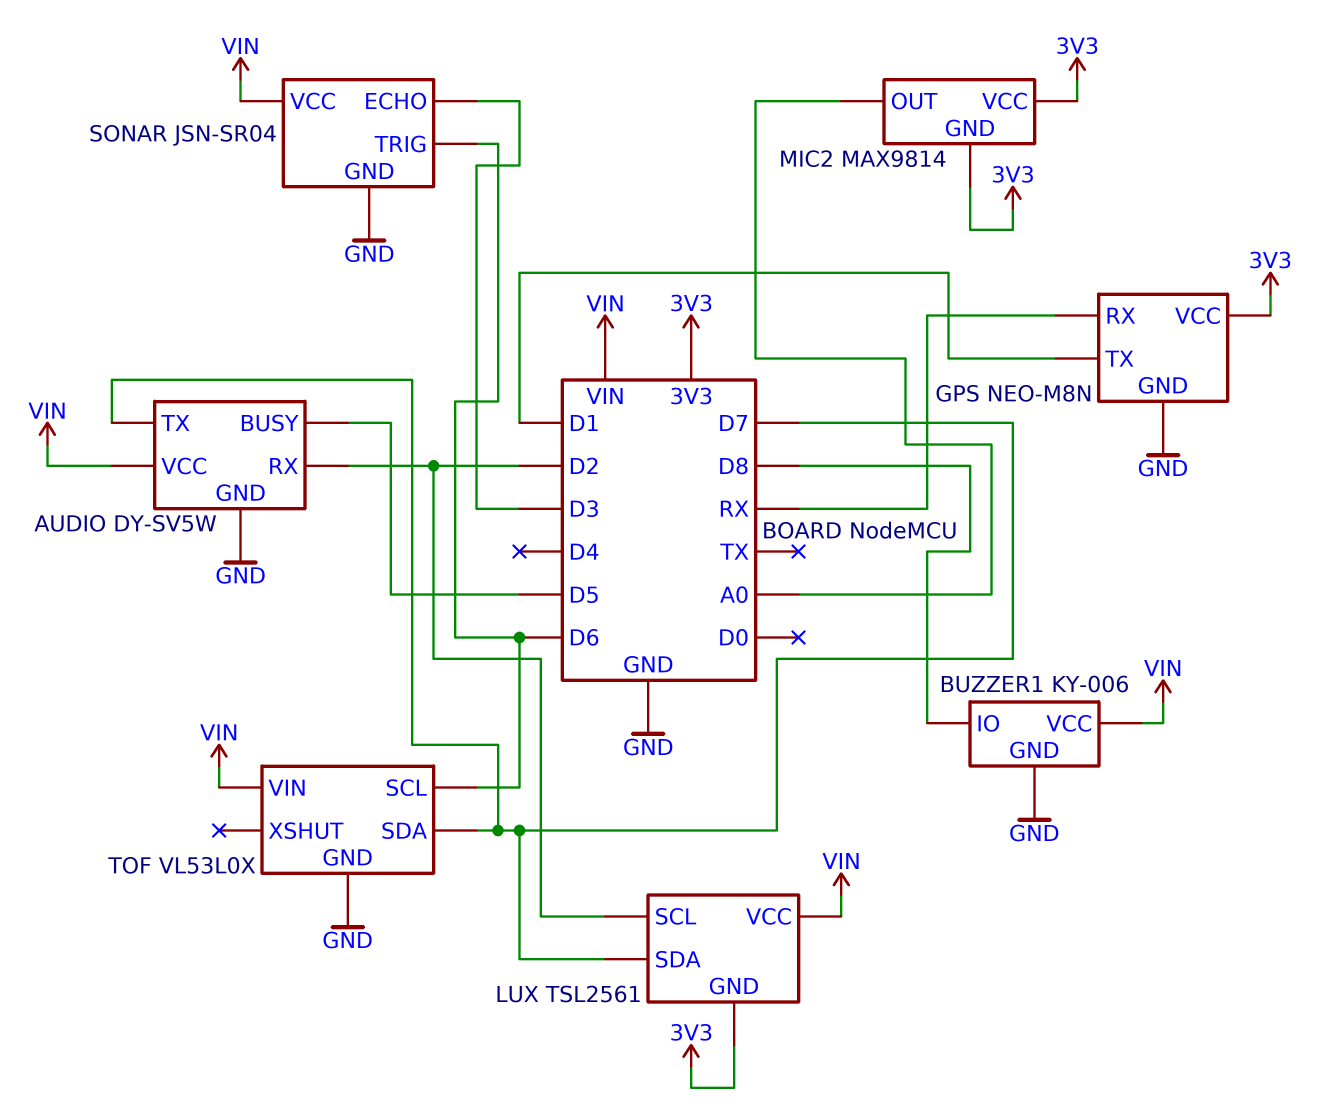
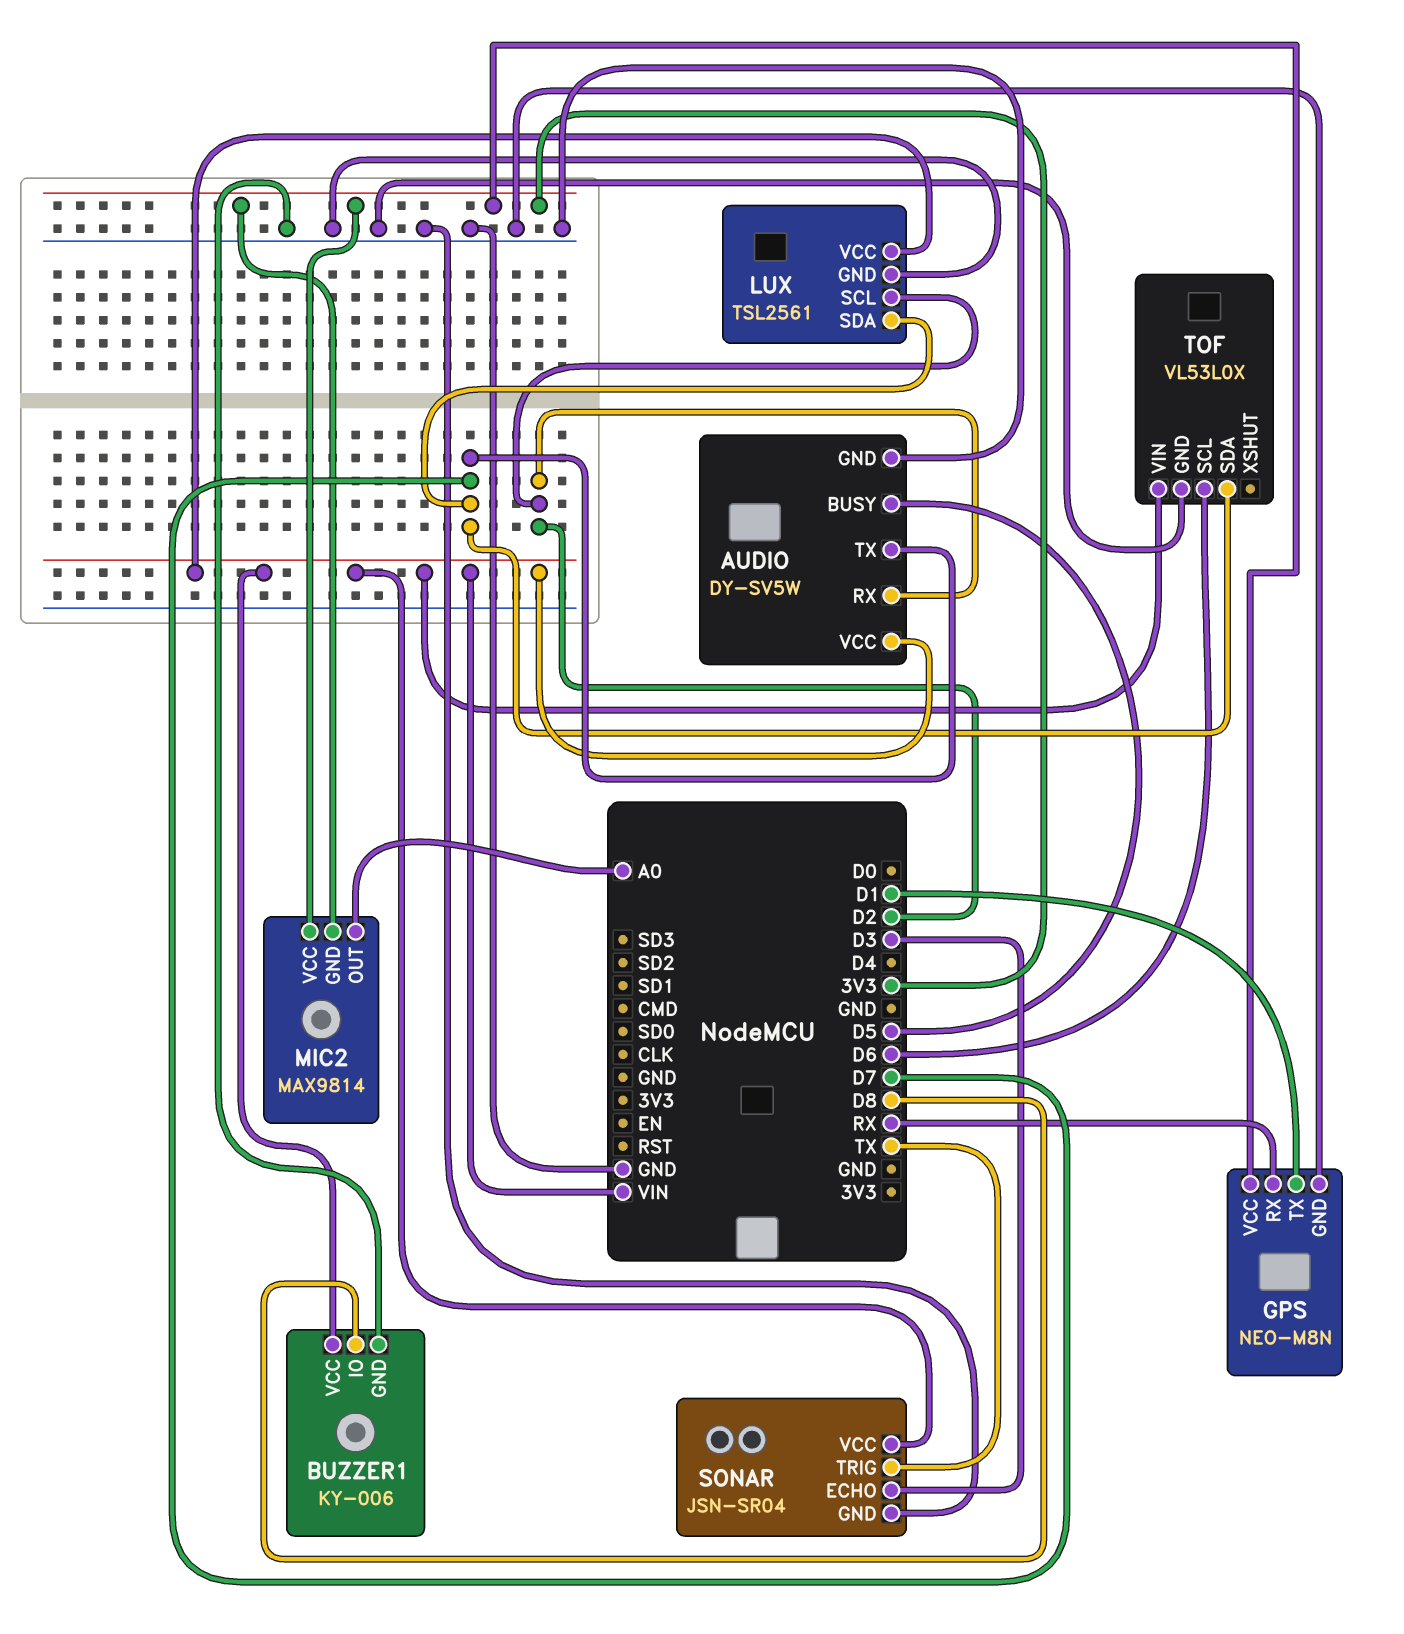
LUX pin GND: 3V3 -> GND
SONAR pin TRIG: D6 -> TX

